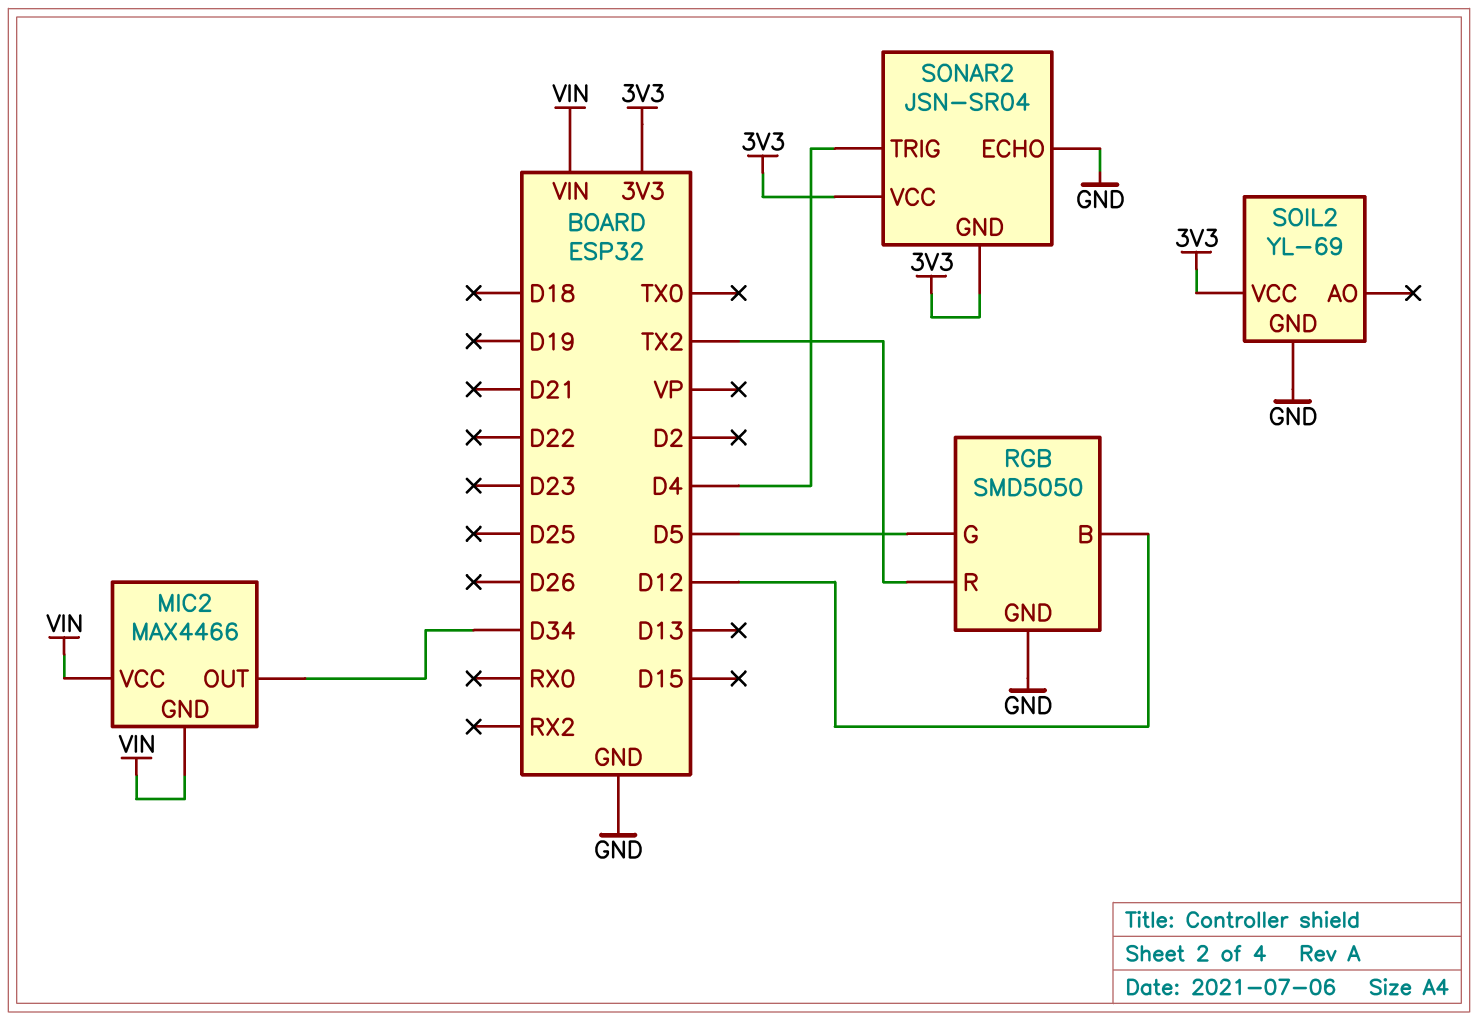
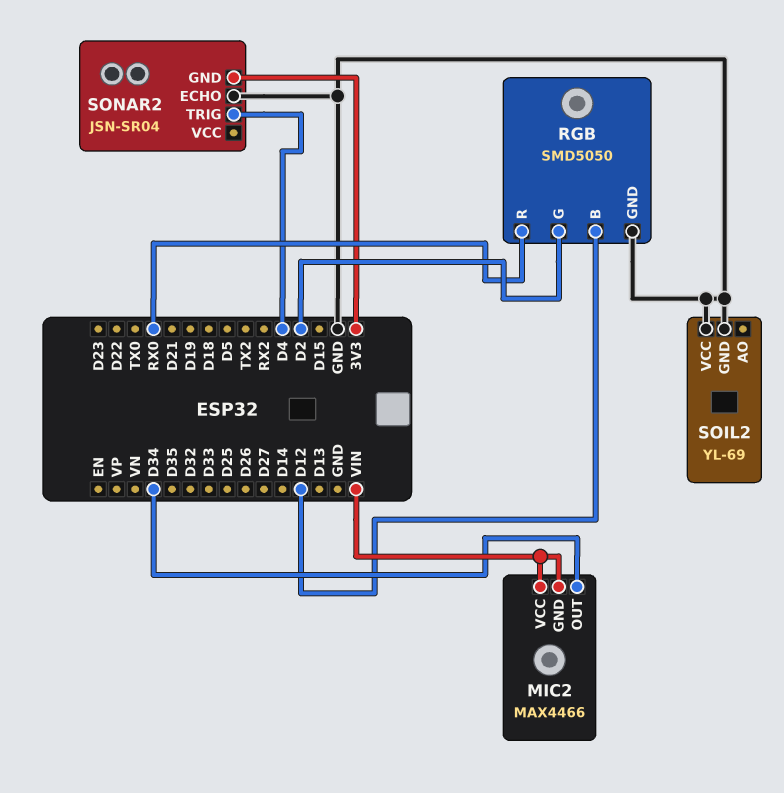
RGB pin G: D5 -> D2
RGB pin R: TX2 -> RX0
SOIL2 pin VCC: 3V3 -> GND
SONAR2 pin VCC: 3V3 -> none

